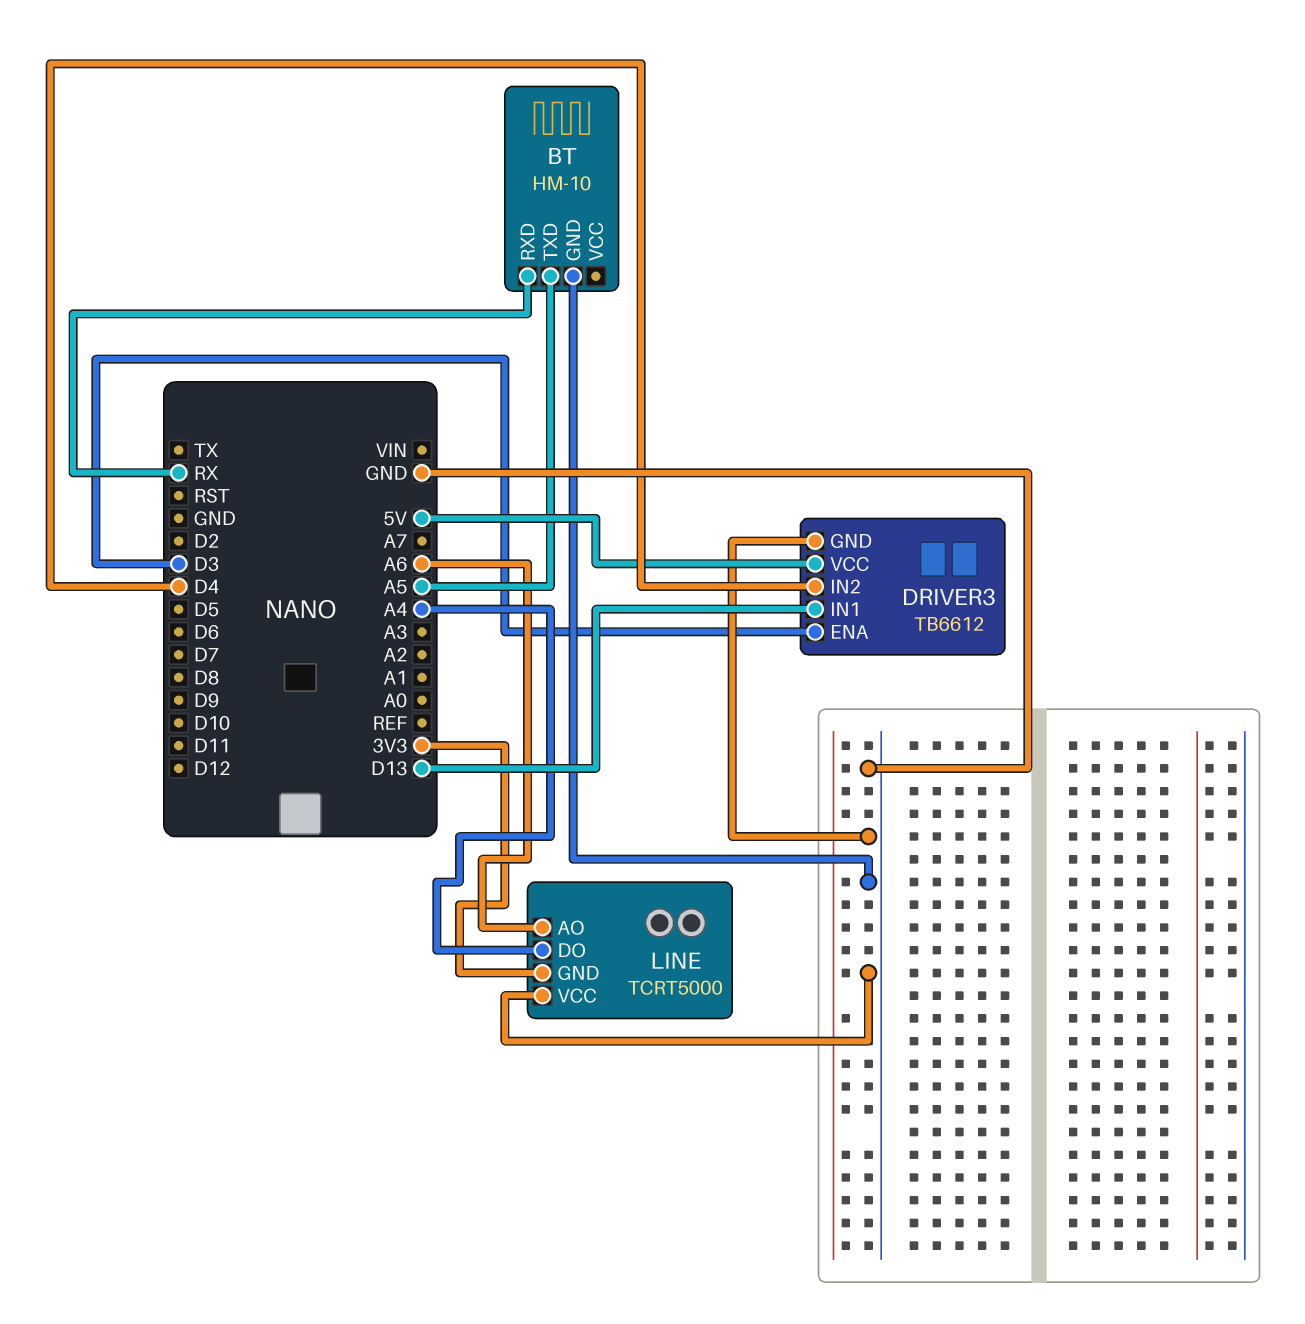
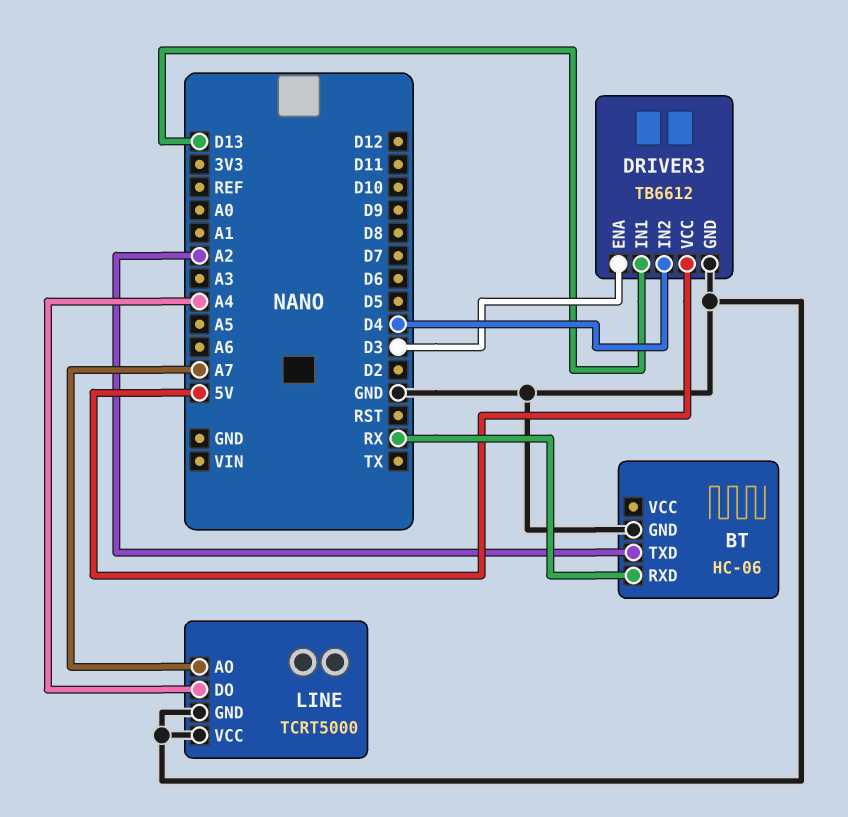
BT: HM-10 -> HC-06
BT pin TXD: A5 -> A2
LINE pin AO: A6 -> A7
LINE pin GND: 3V3 -> GND

